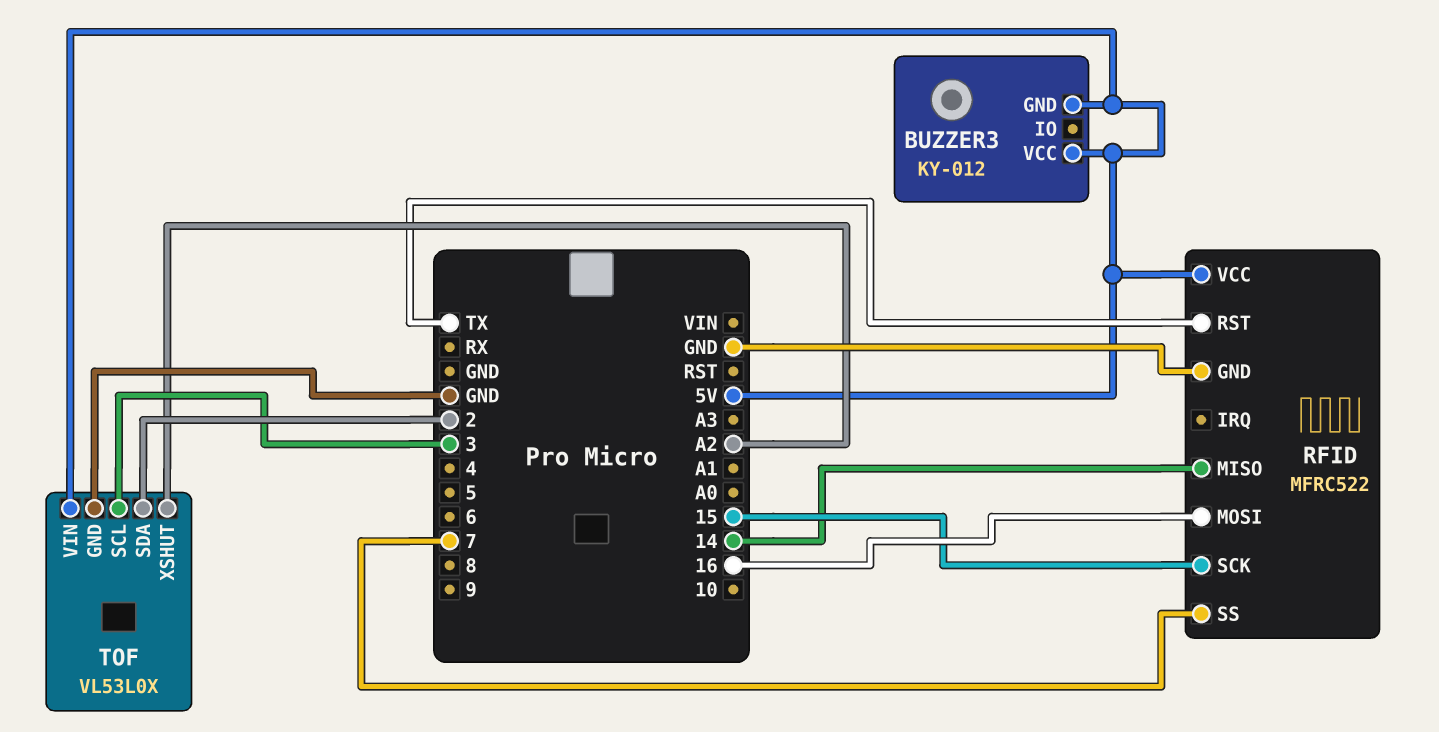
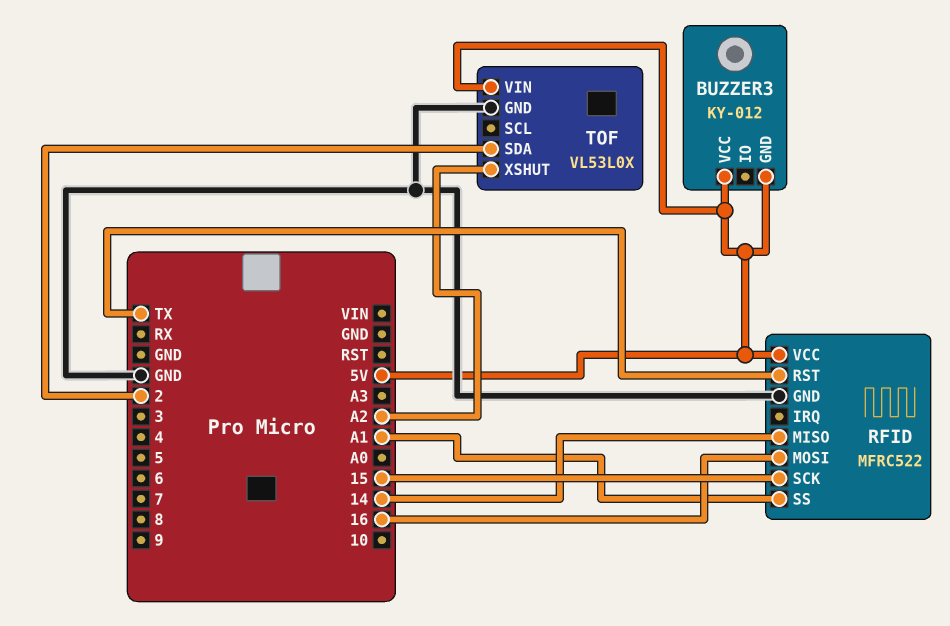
RFID pin SS: 7 -> A1
TOF pin SCL: 3 -> none

